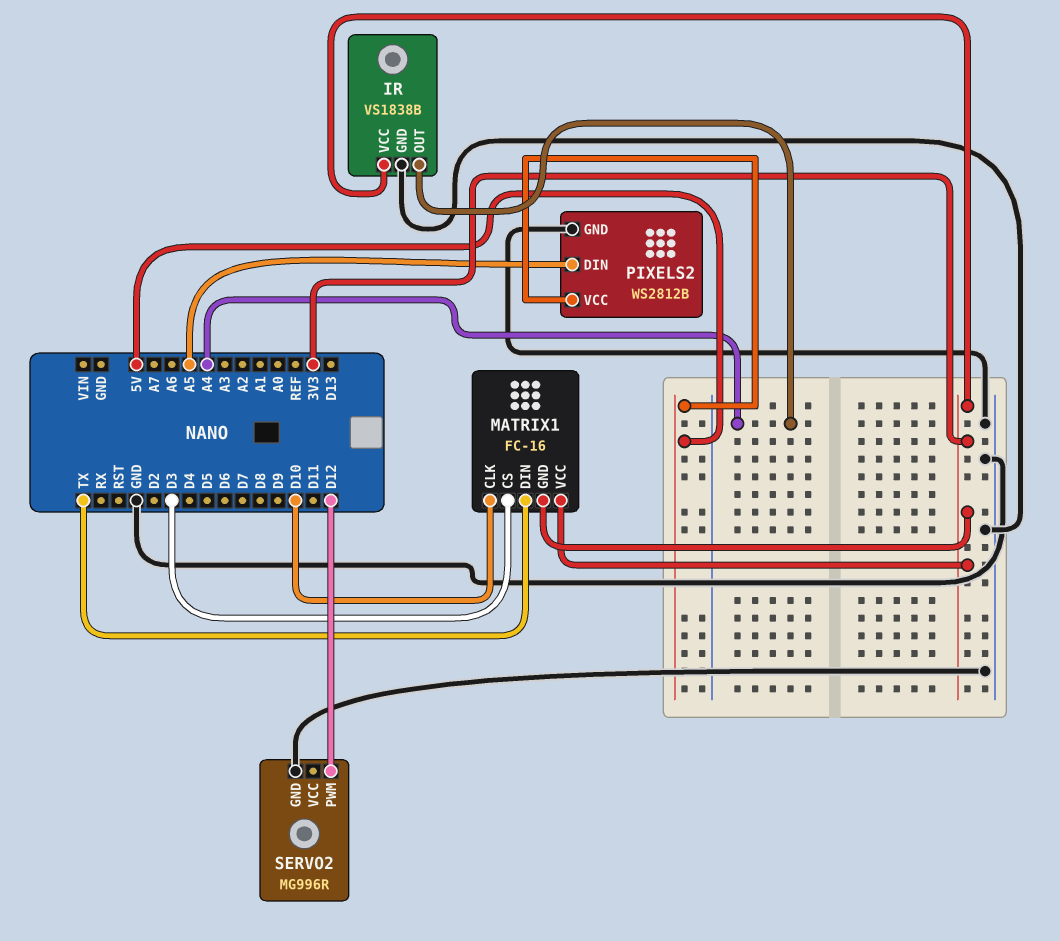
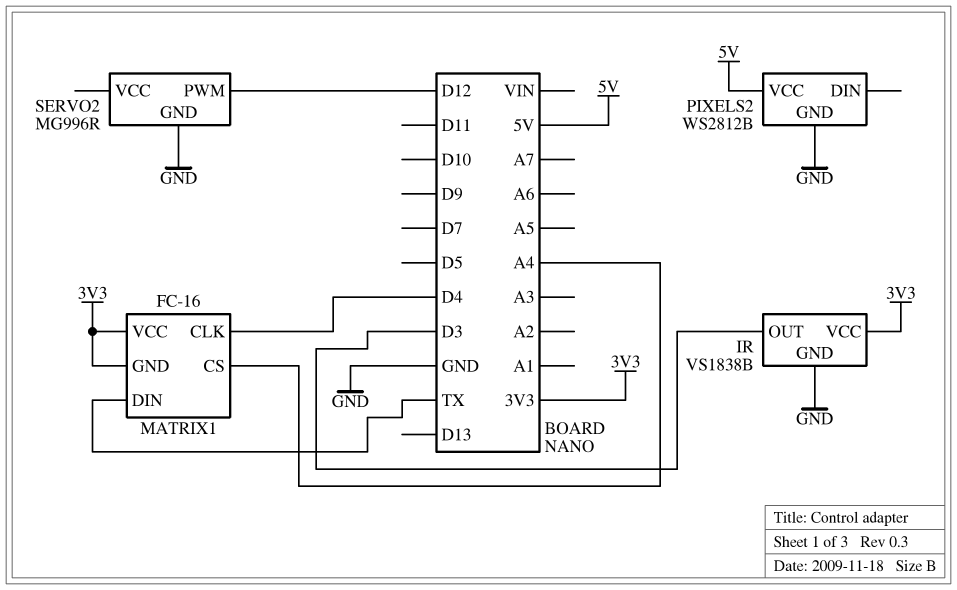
IR pin OUT: A4 -> D3
MATRIX1 pin CLK: D10 -> D4
MATRIX1 pin CS: D3 -> A4
PIXELS2 pin DIN: A5 -> none

